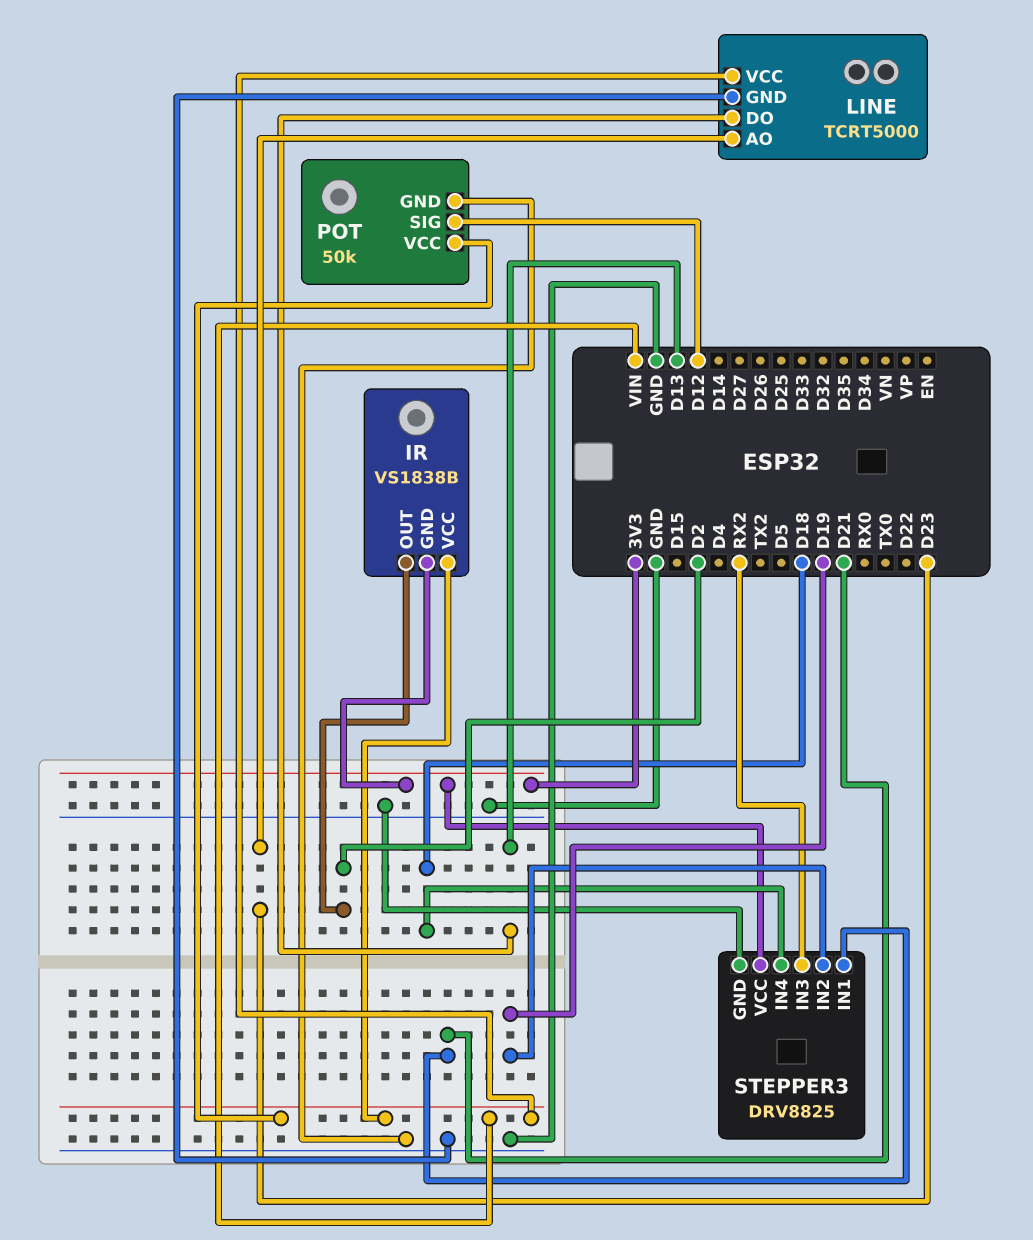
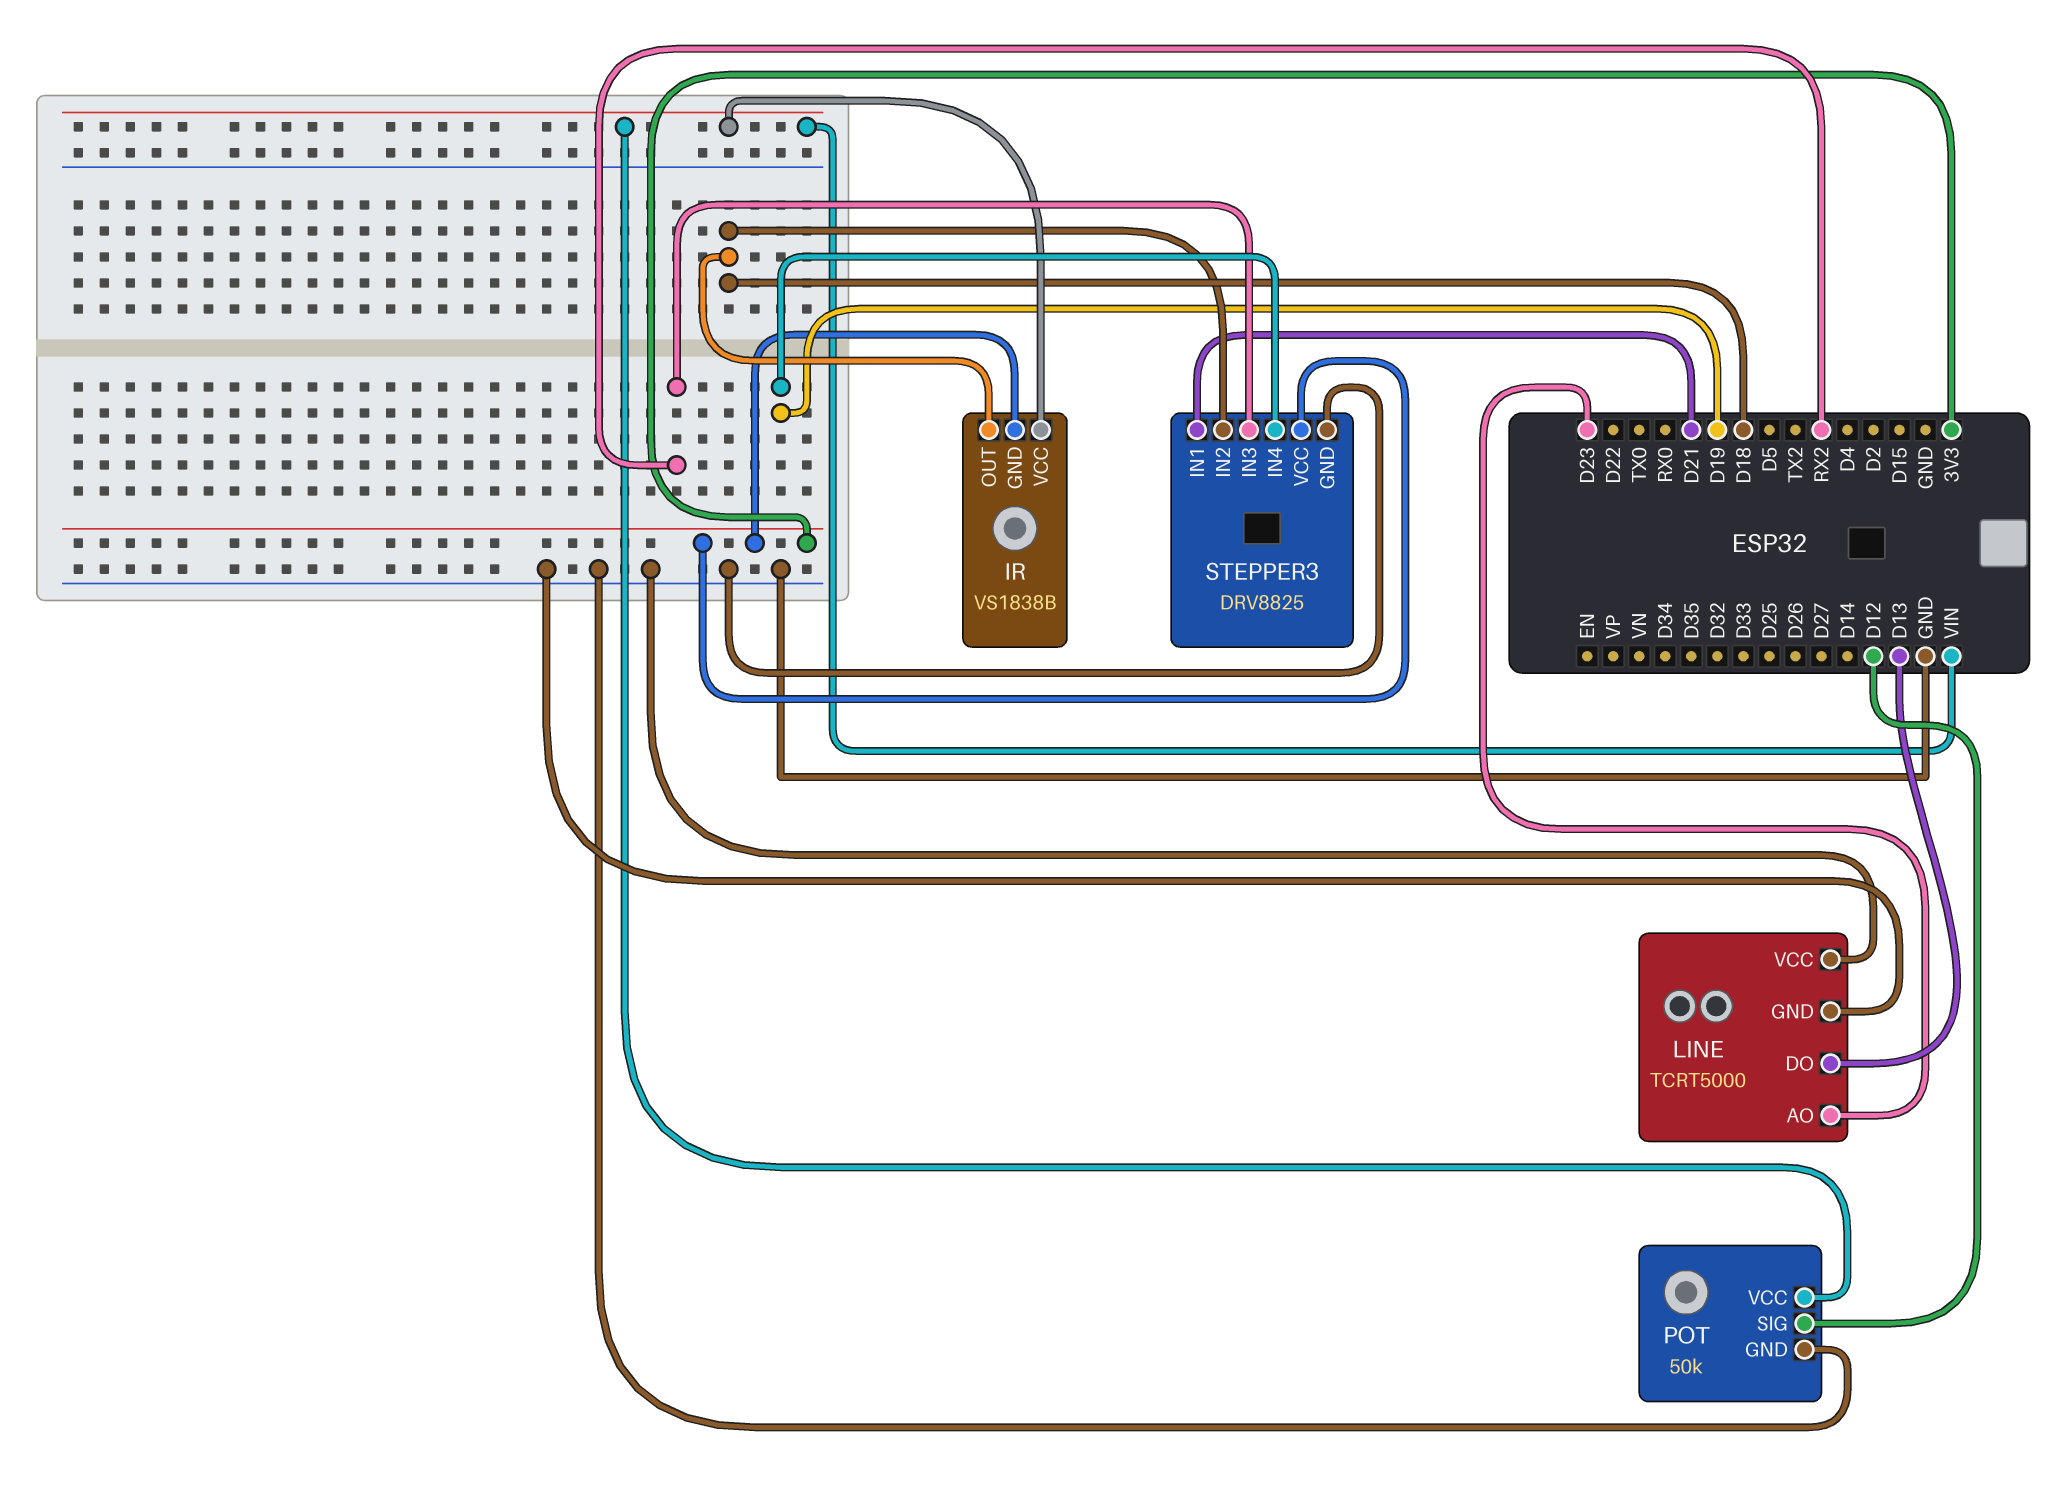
IR pin OUT: D2 -> D18
LINE pin VCC: VIN -> GND
STEPPER3 pin IN2: D19 -> D18
STEPPER3 pin IN4: D18 -> D19

